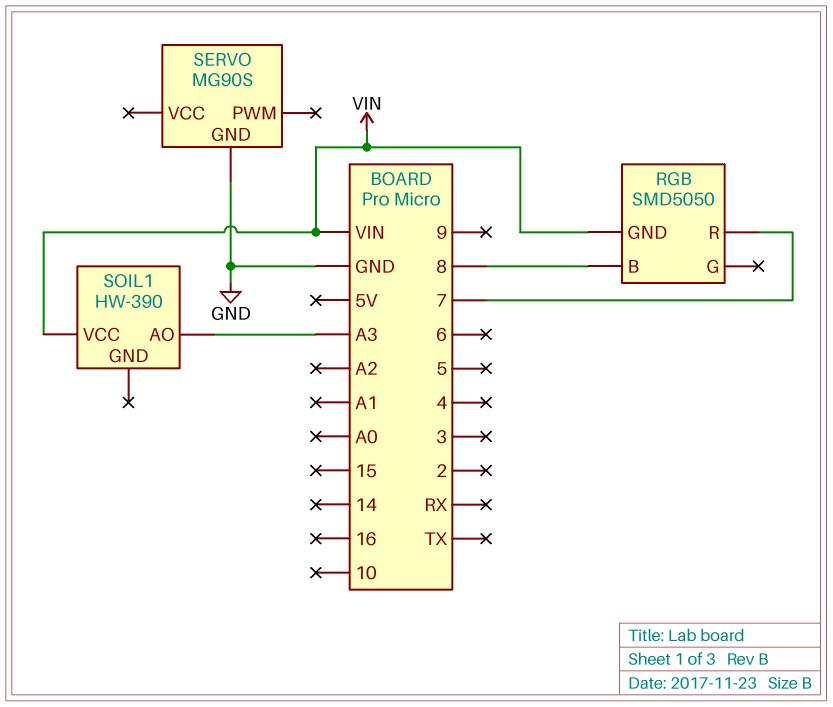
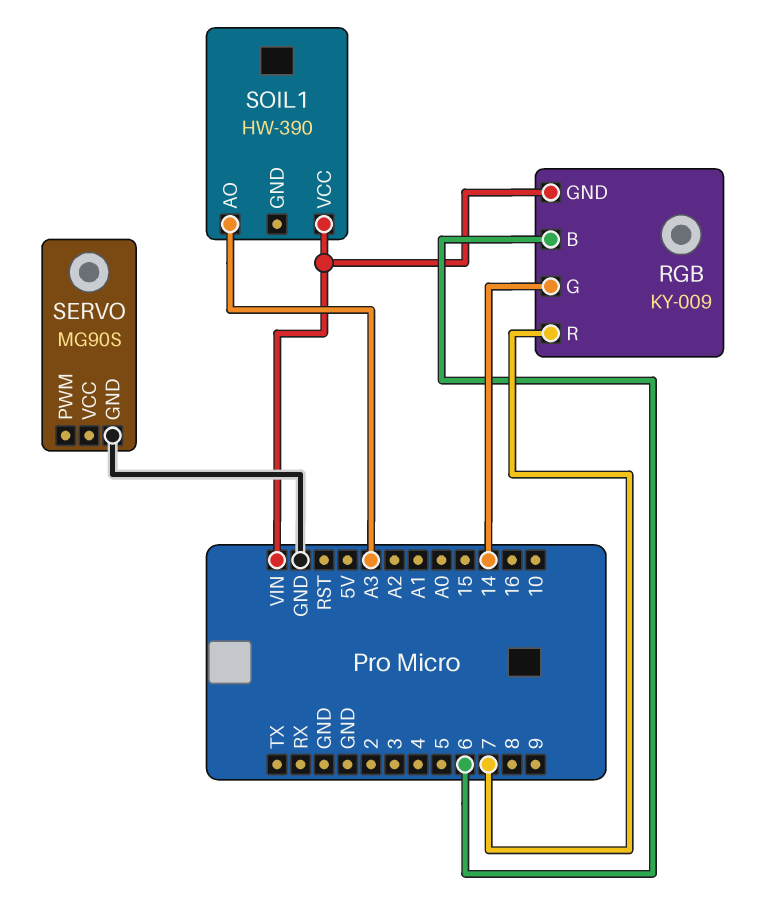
RGB: SMD5050 -> KY-009
RGB pin B: 8 -> 6
RGB pin G: none -> 14

